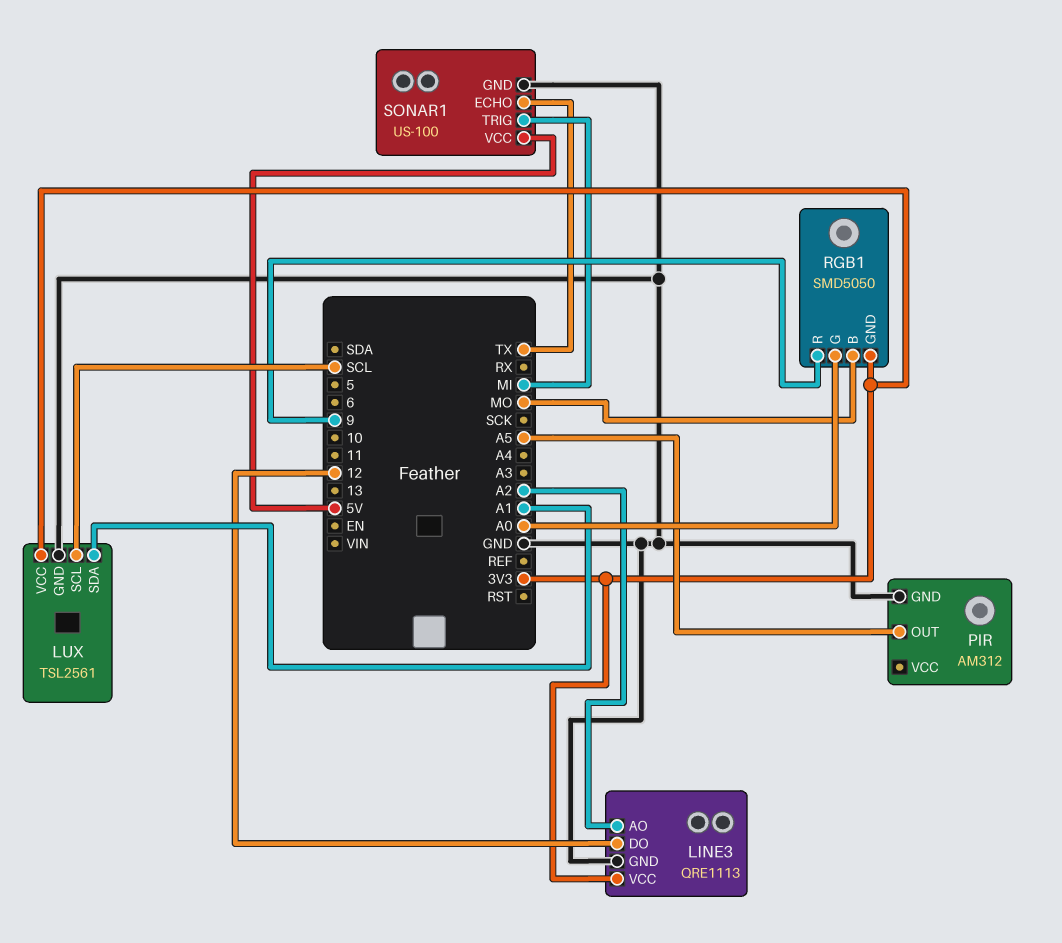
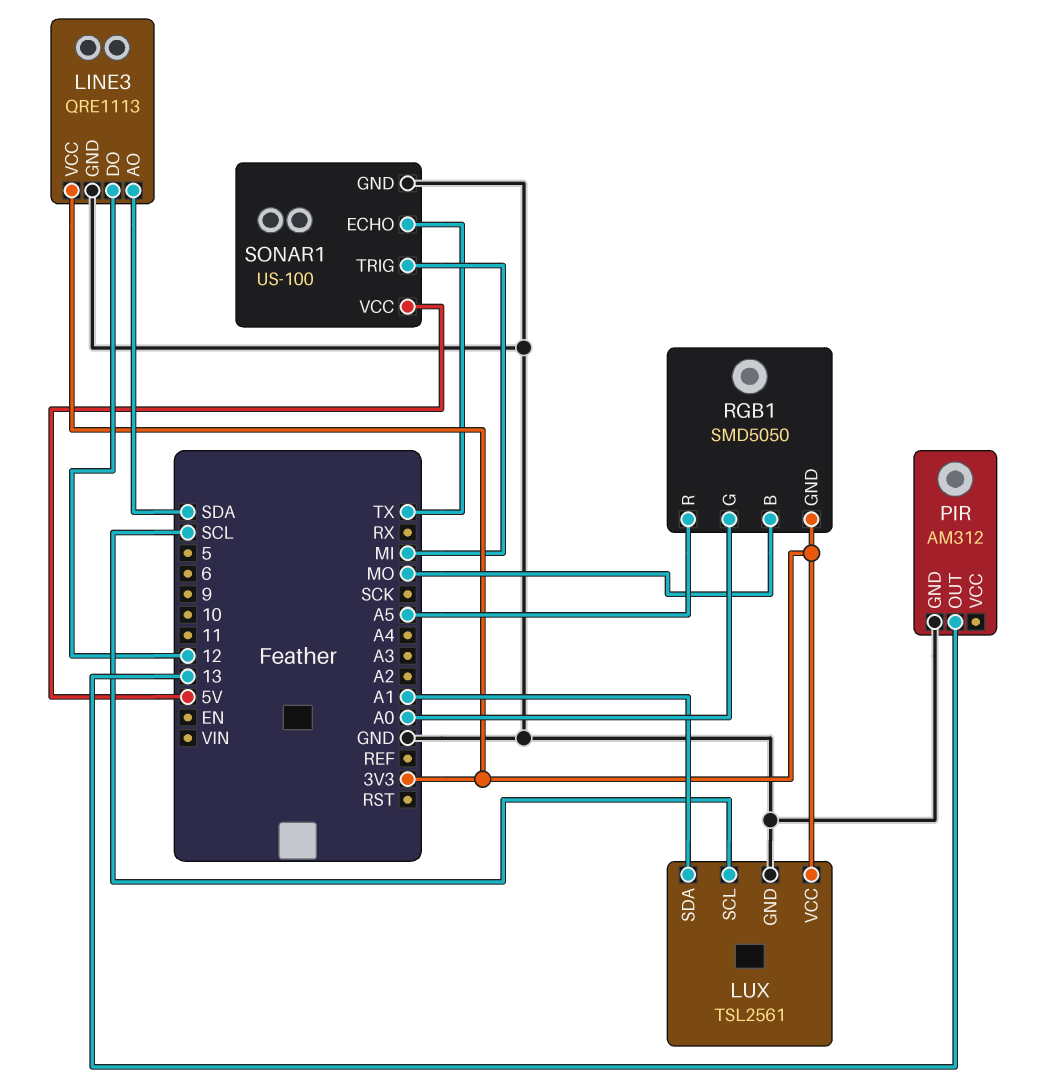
LINE3 pin AO: A2 -> SDA
PIR pin OUT: A5 -> 13
RGB1 pin R: 9 -> A5

